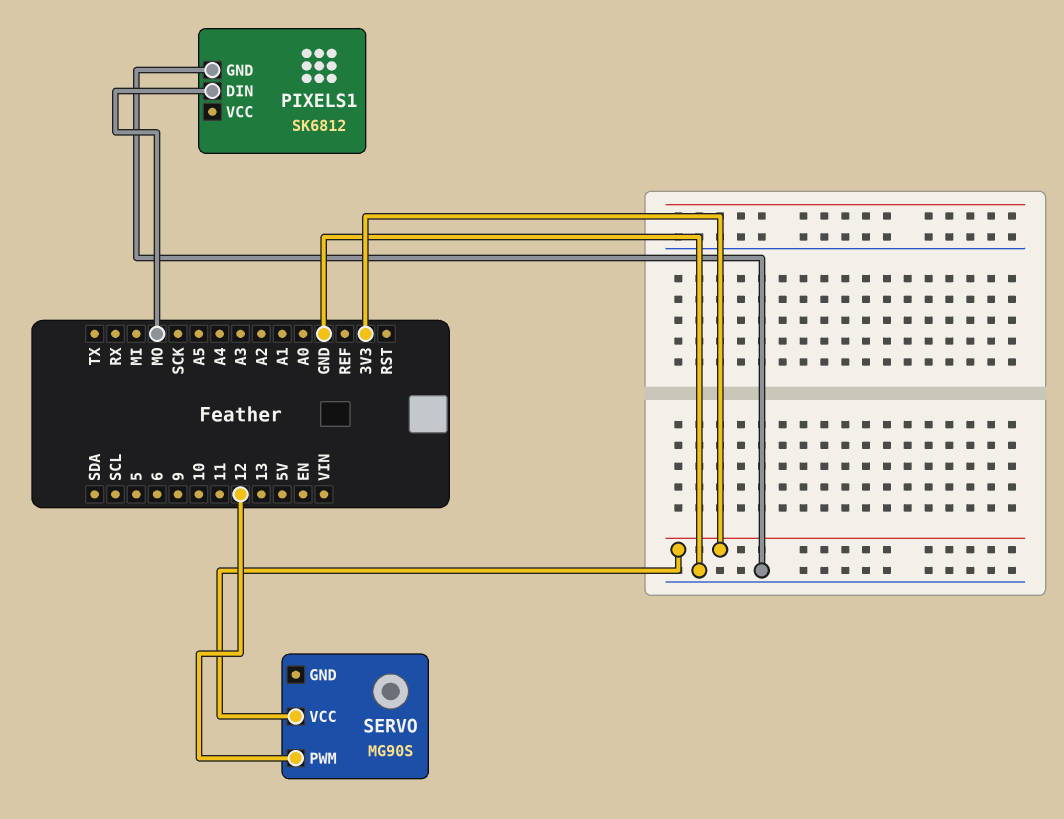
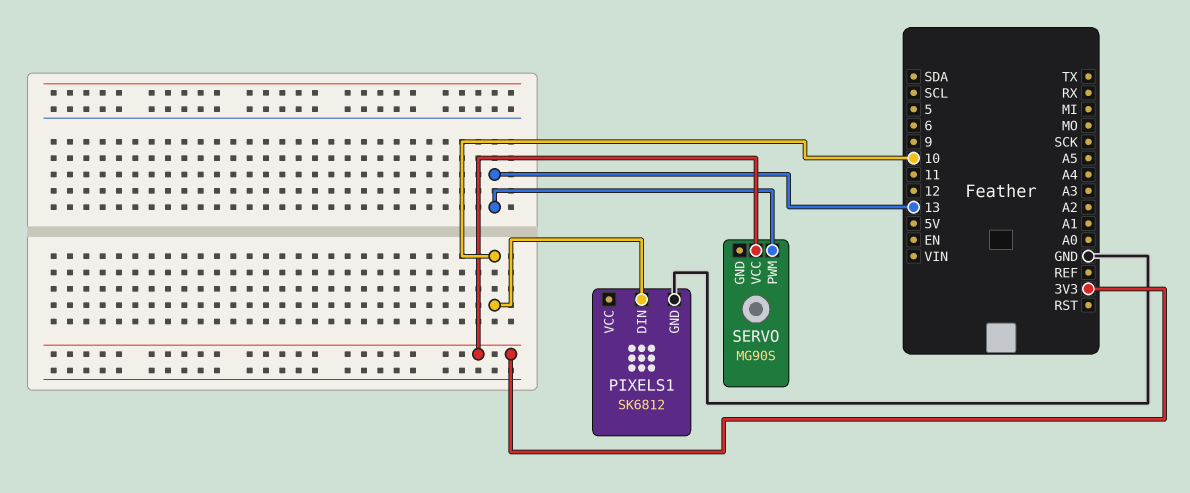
PIXELS1 pin DIN: MO -> 10
SERVO pin PWM: 12 -> 13

